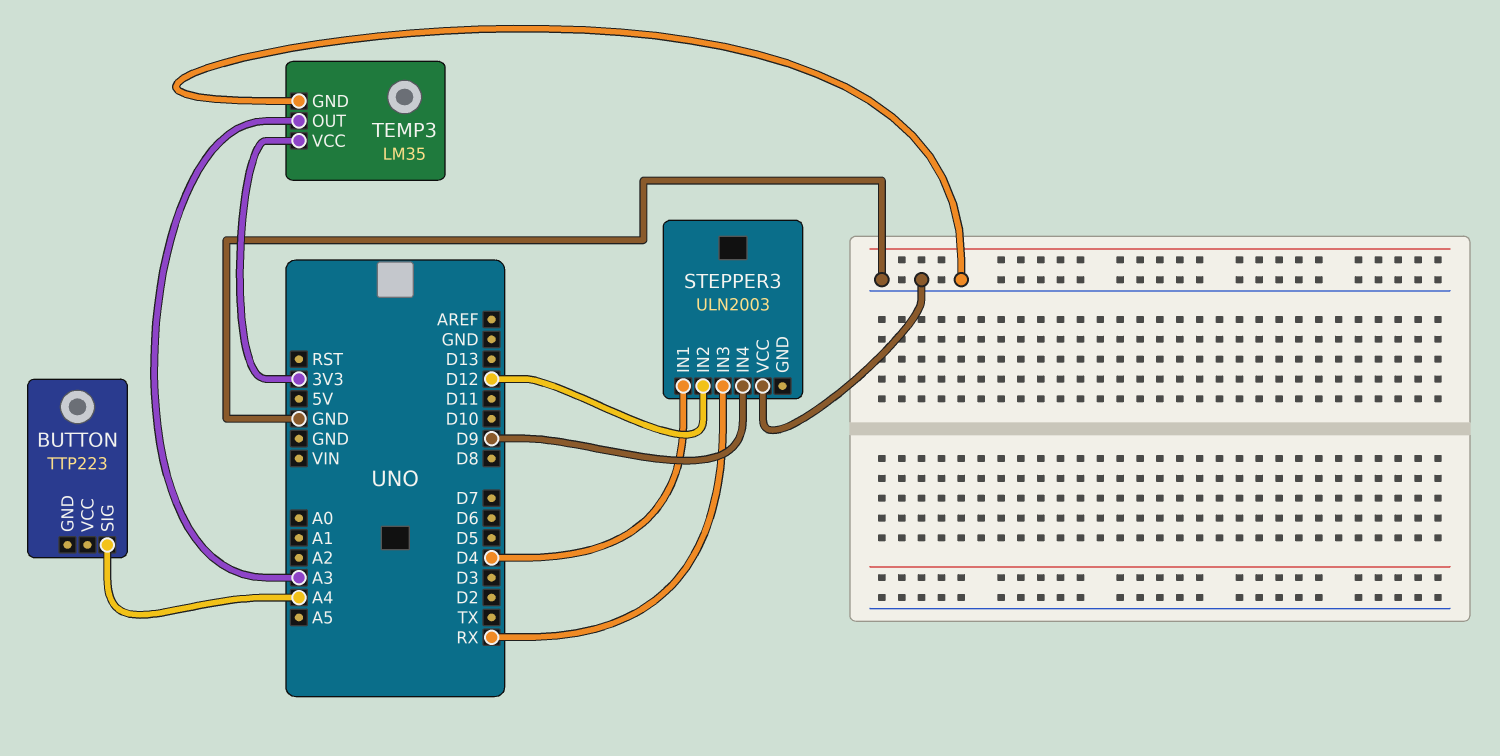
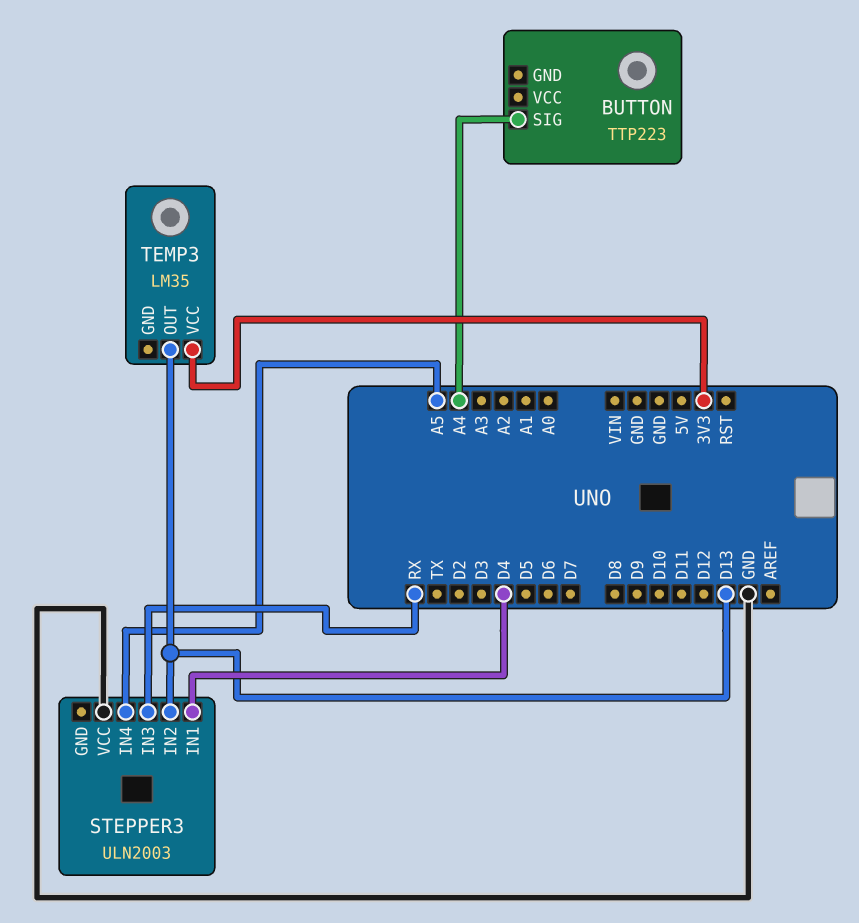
STEPPER3 pin IN2: D12 -> D13
STEPPER3 pin IN4: D9 -> A5
TEMP3 pin GND: GND -> none
TEMP3 pin OUT: A3 -> D13

